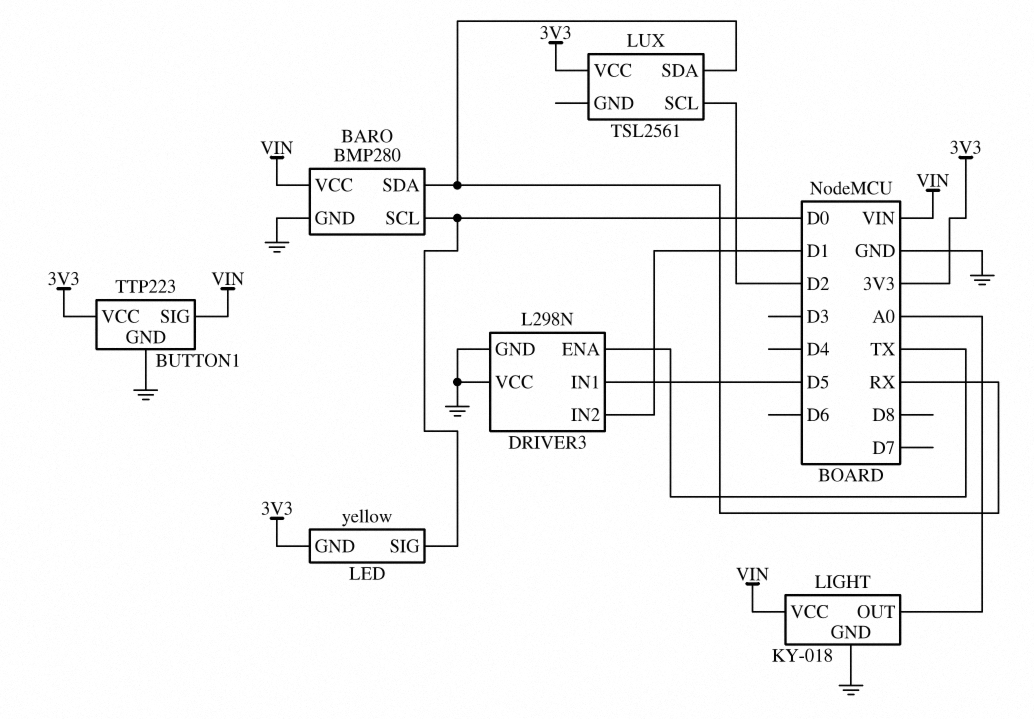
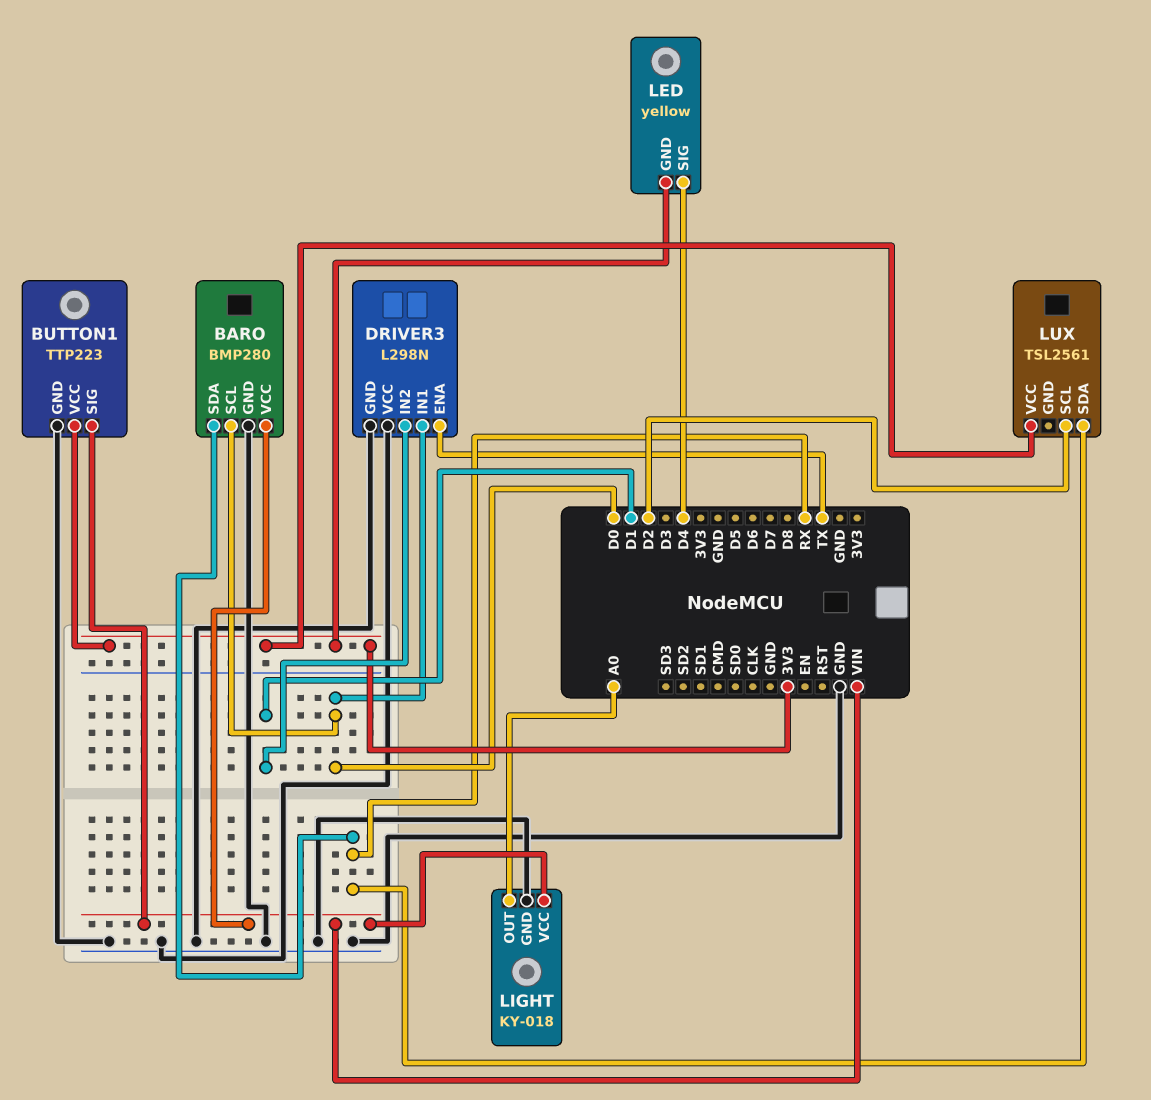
DRIVER3 pin IN1: D5 -> D0
LED pin SIG: D0 -> D4

